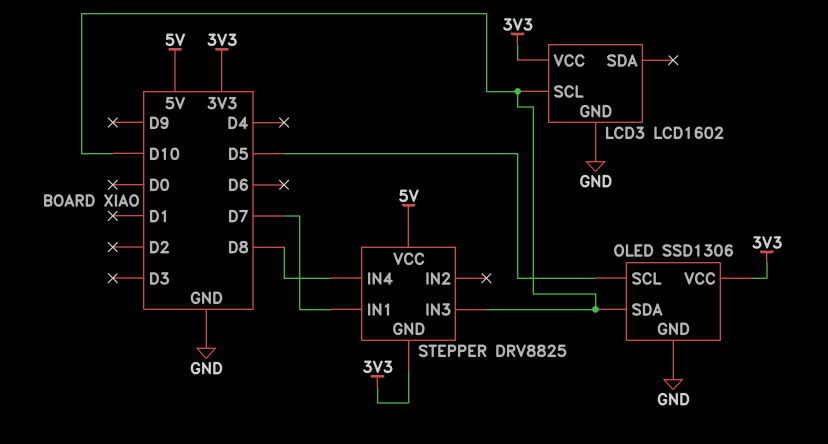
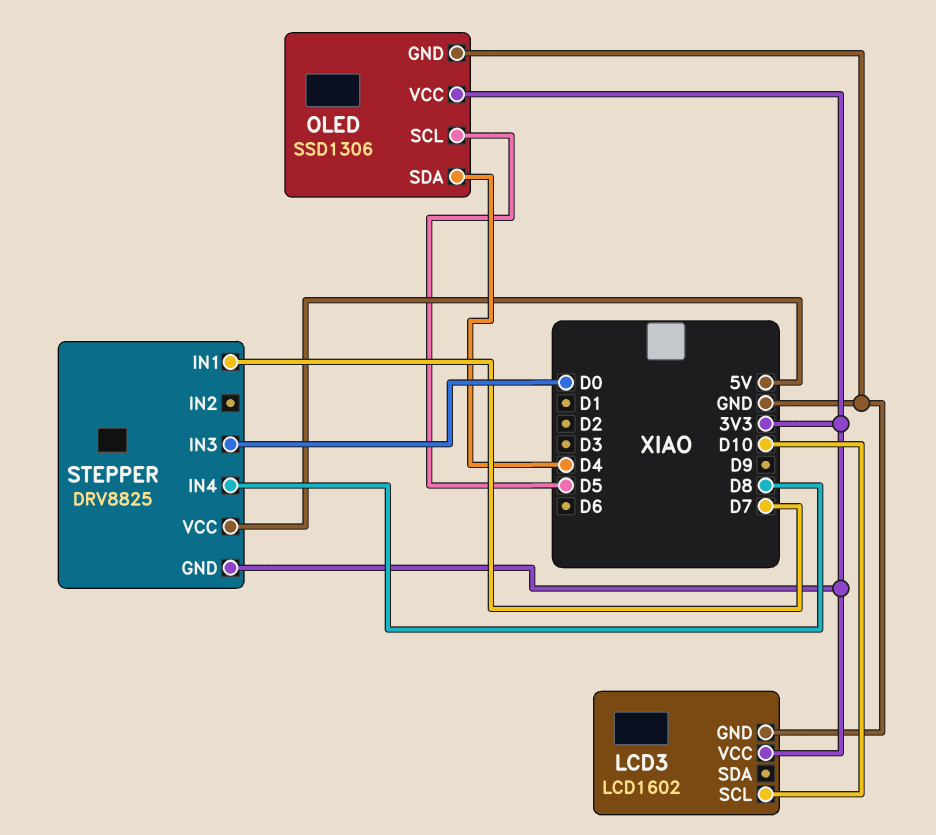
OLED pin SDA: D10 -> D4
STEPPER pin IN3: D10 -> D0

